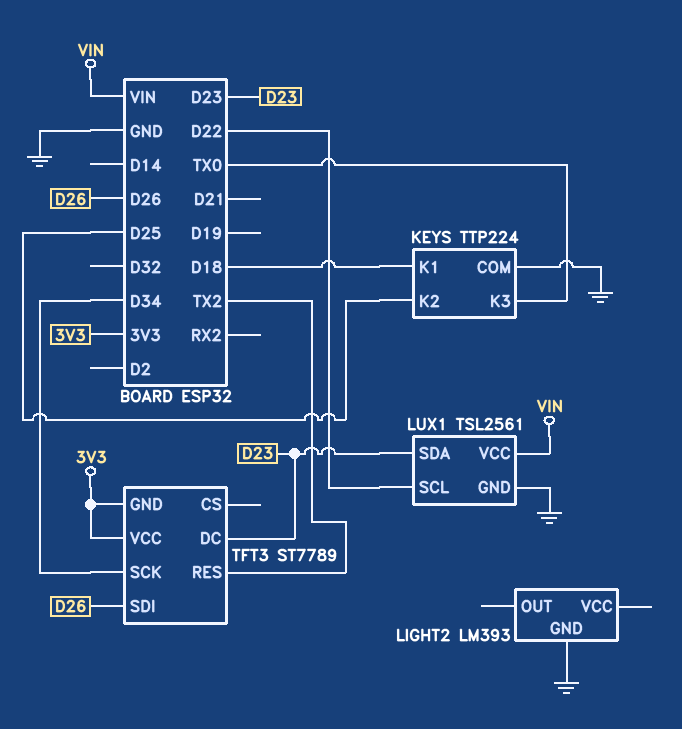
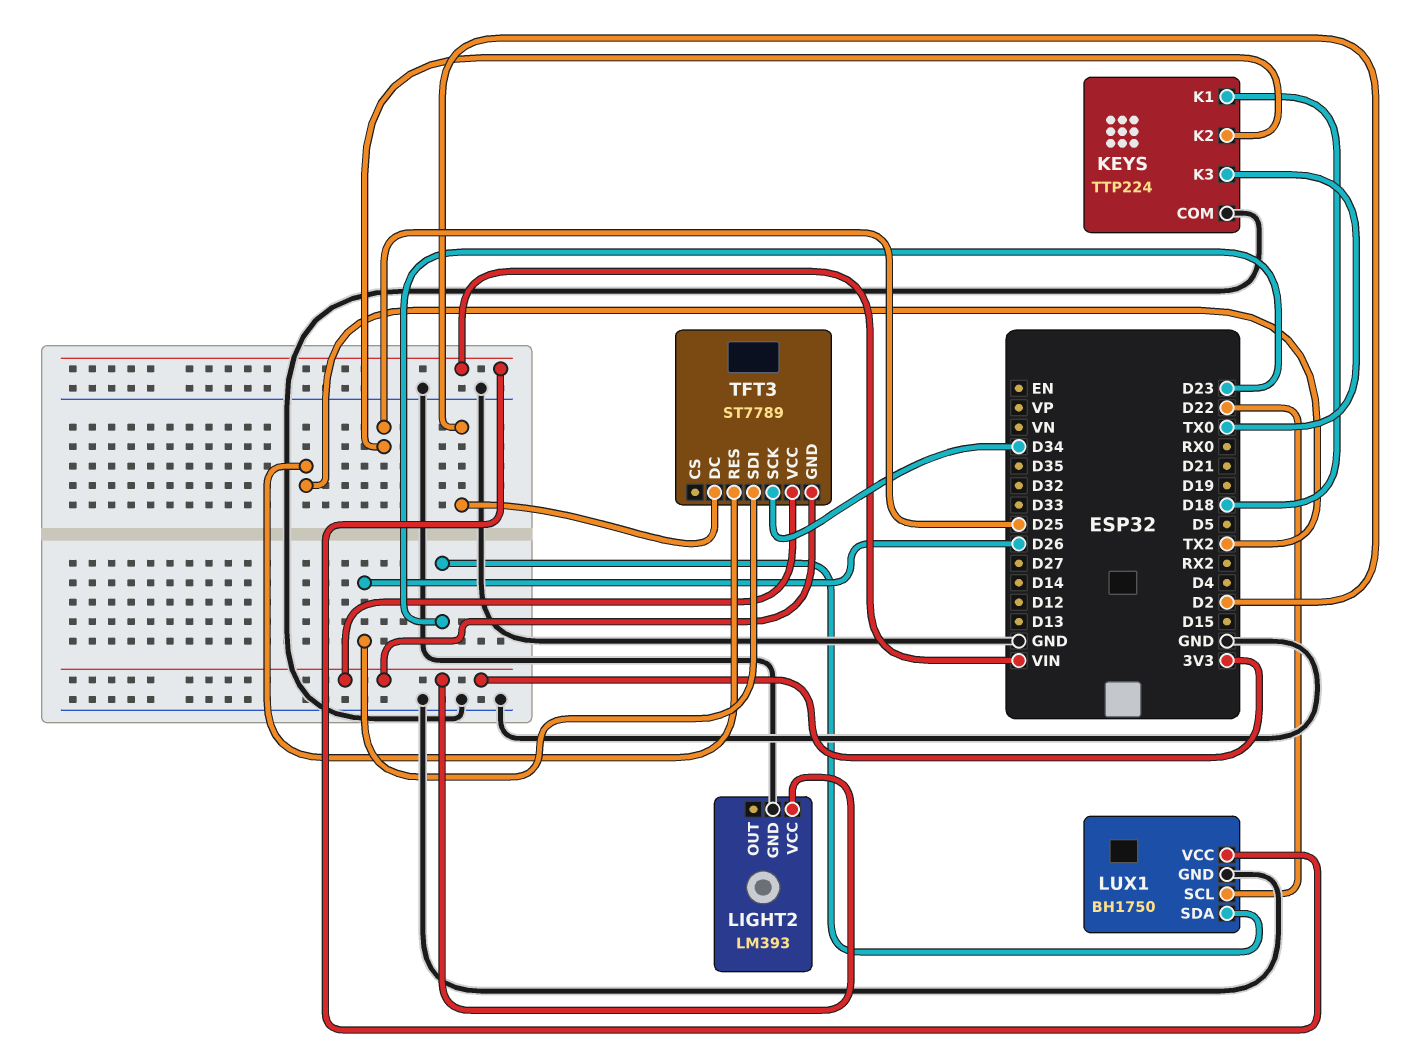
LIGHT2 pin VCC: none -> 3V3
LUX1: TSL2561 -> BH1750
TFT3 pin DC: D23 -> D2

